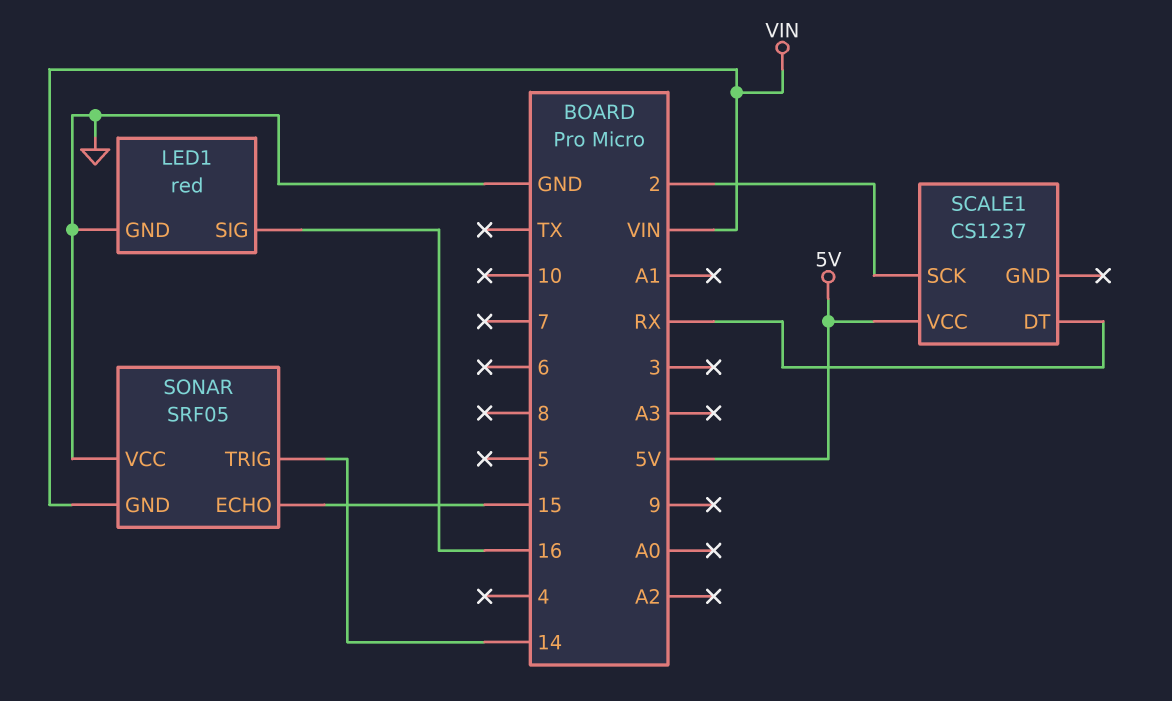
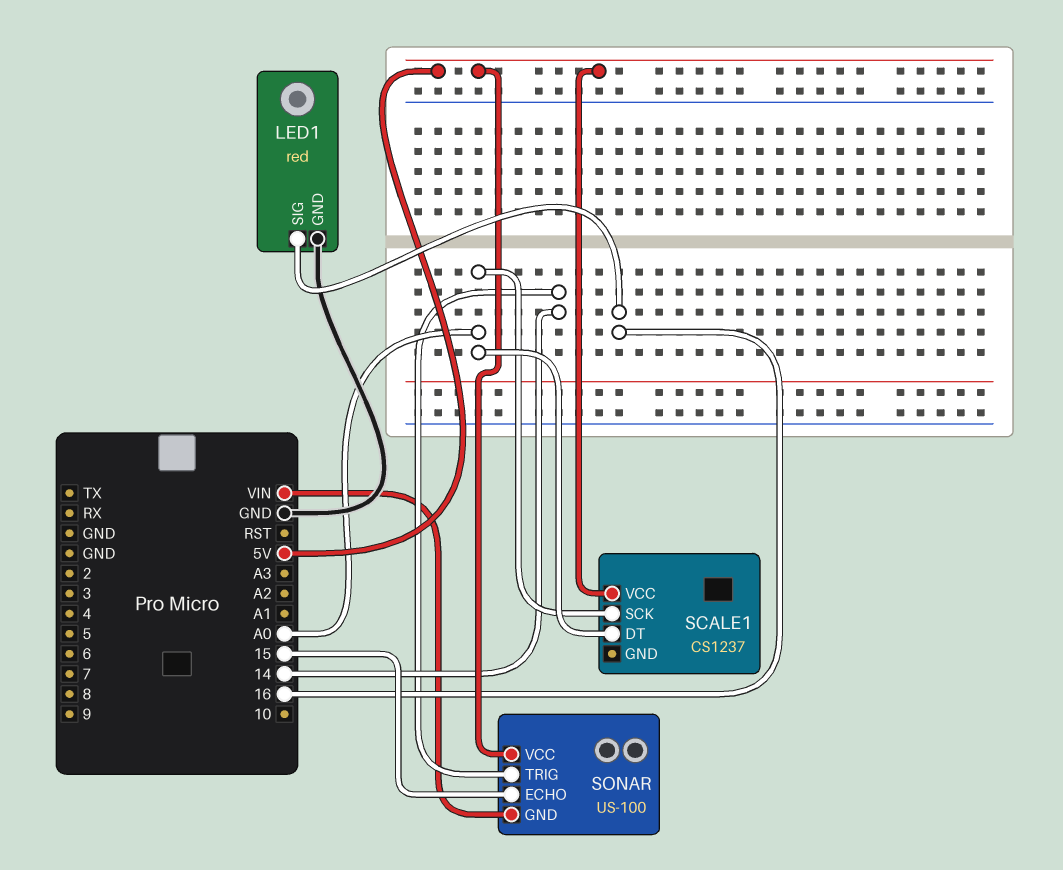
SCALE1 pin DT: RX -> A0
SCALE1 pin SCK: 2 -> A0
SONAR: SRF05 -> US-100
SONAR pin VCC: GND -> 5V

